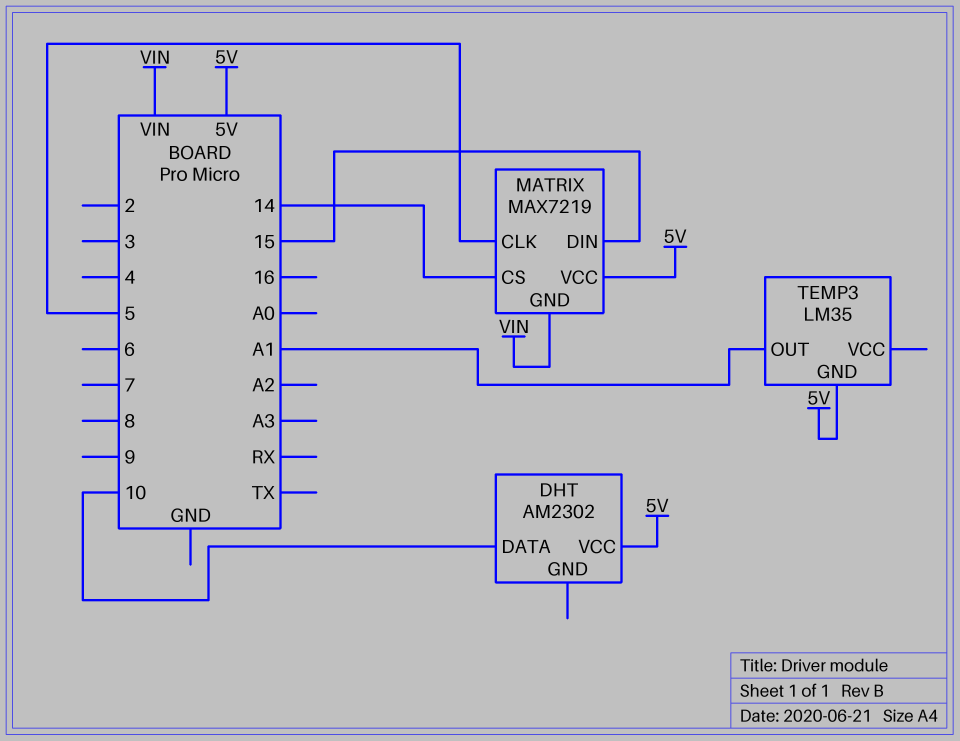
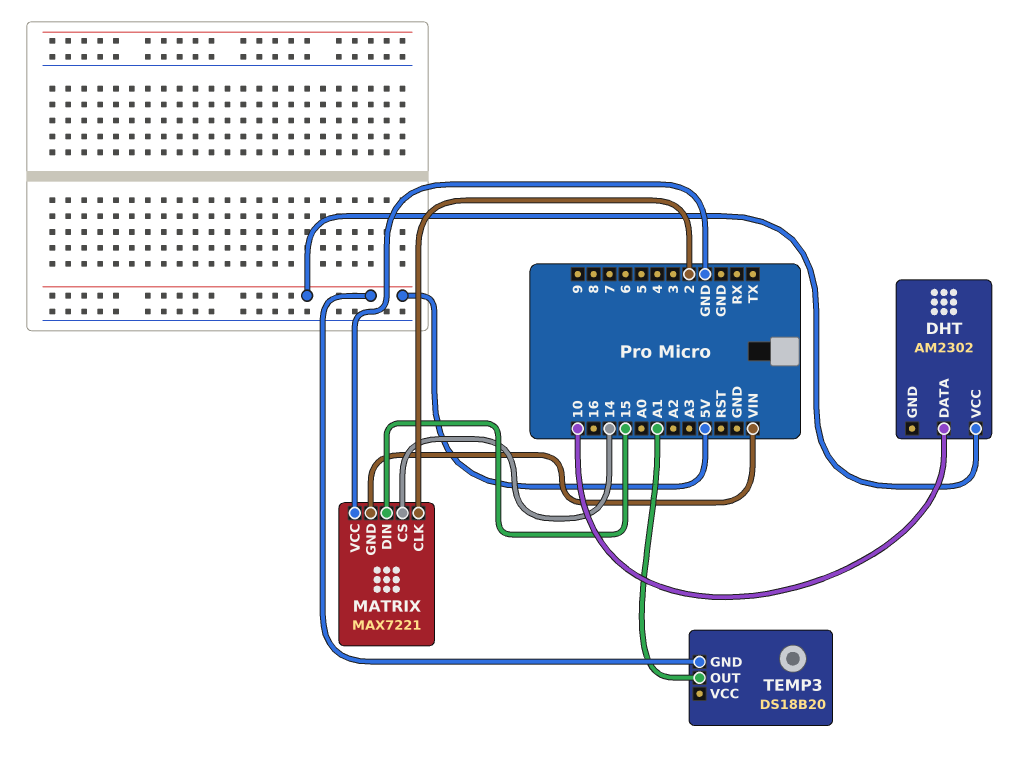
MATRIX: MAX7219 -> MAX7221
MATRIX pin CLK: 5 -> 2
MATRIX pin VCC: 5V -> GND
TEMP3: LM35 -> DS18B20

